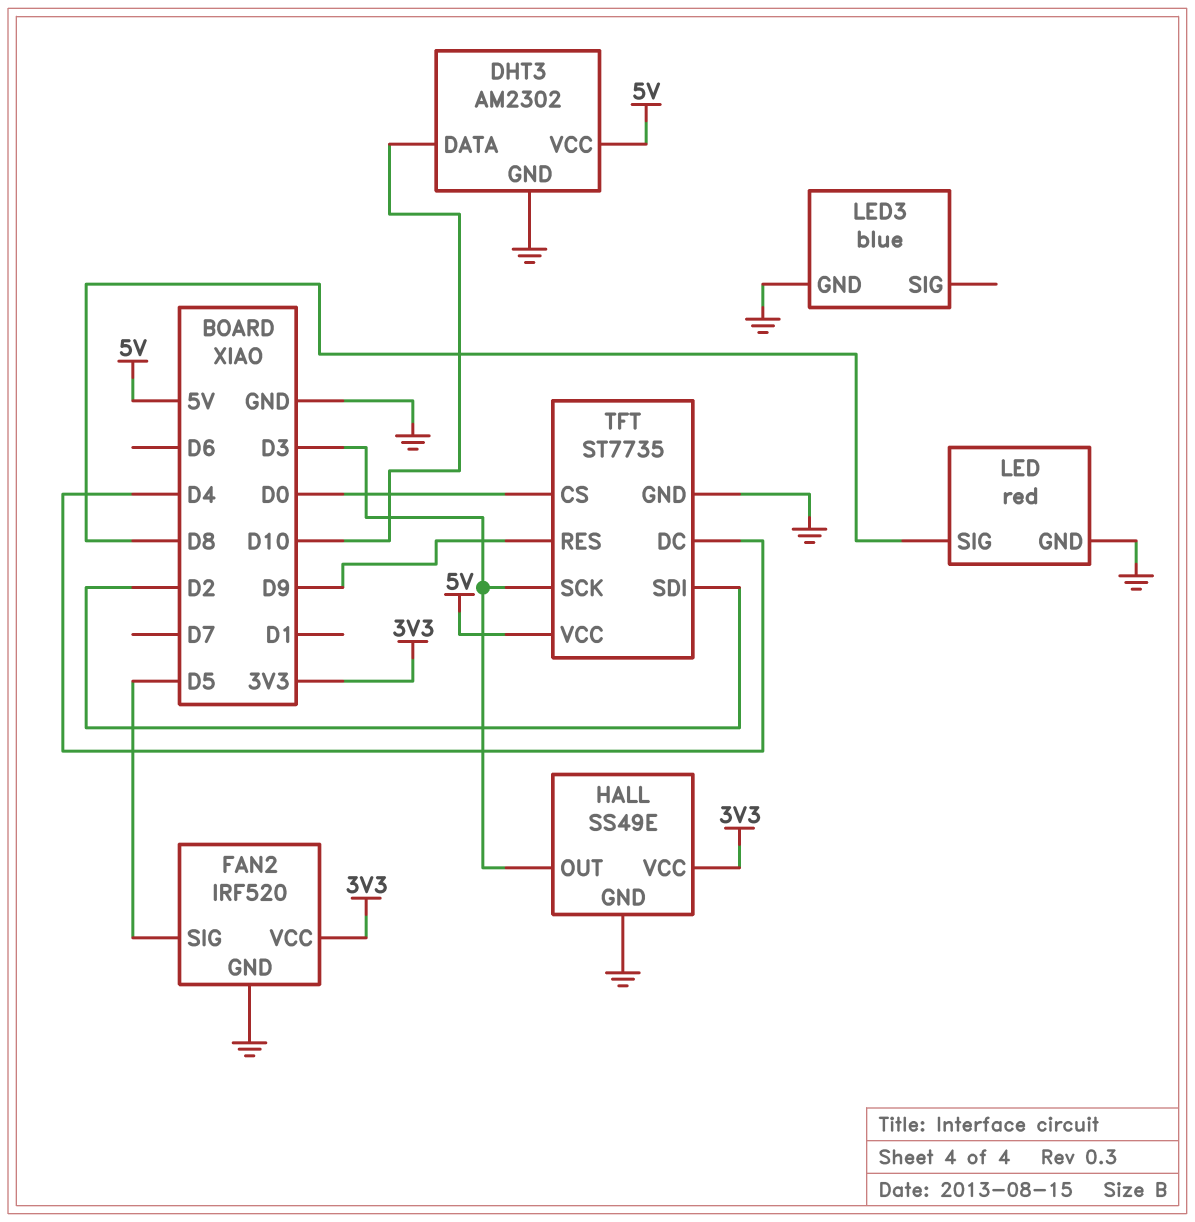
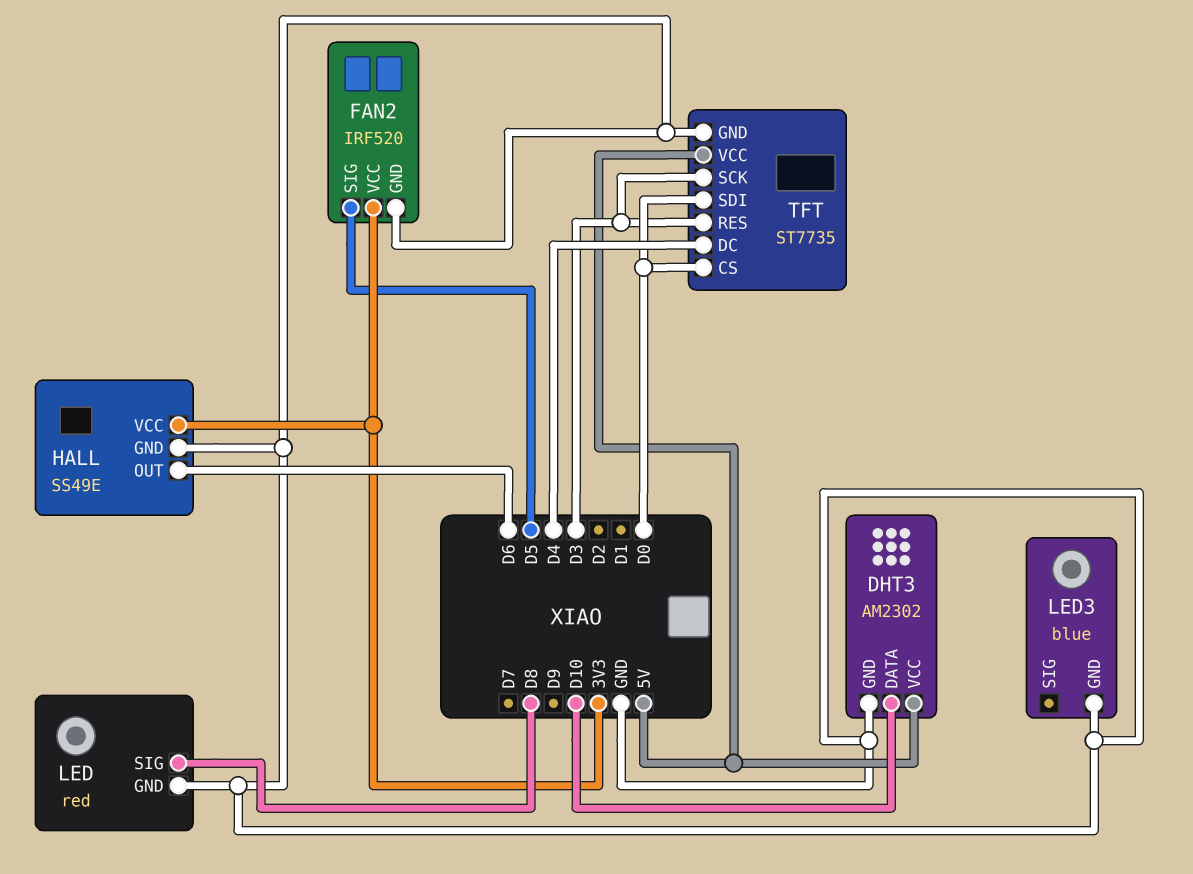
HALL pin OUT: D3 -> D6
TFT pin RES: D9 -> D3
TFT pin SDI: D2 -> D0

